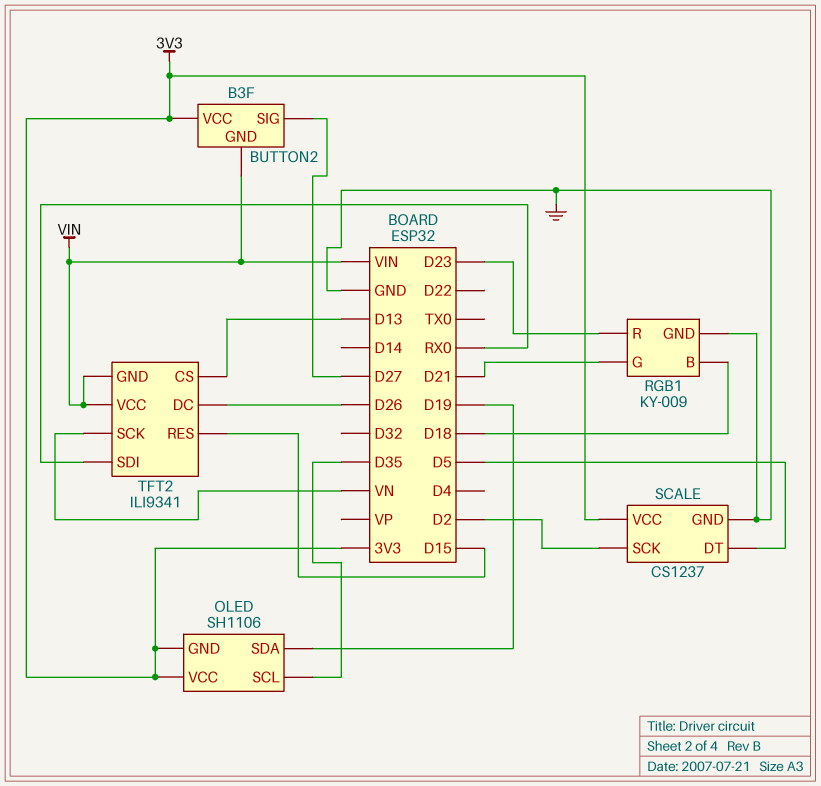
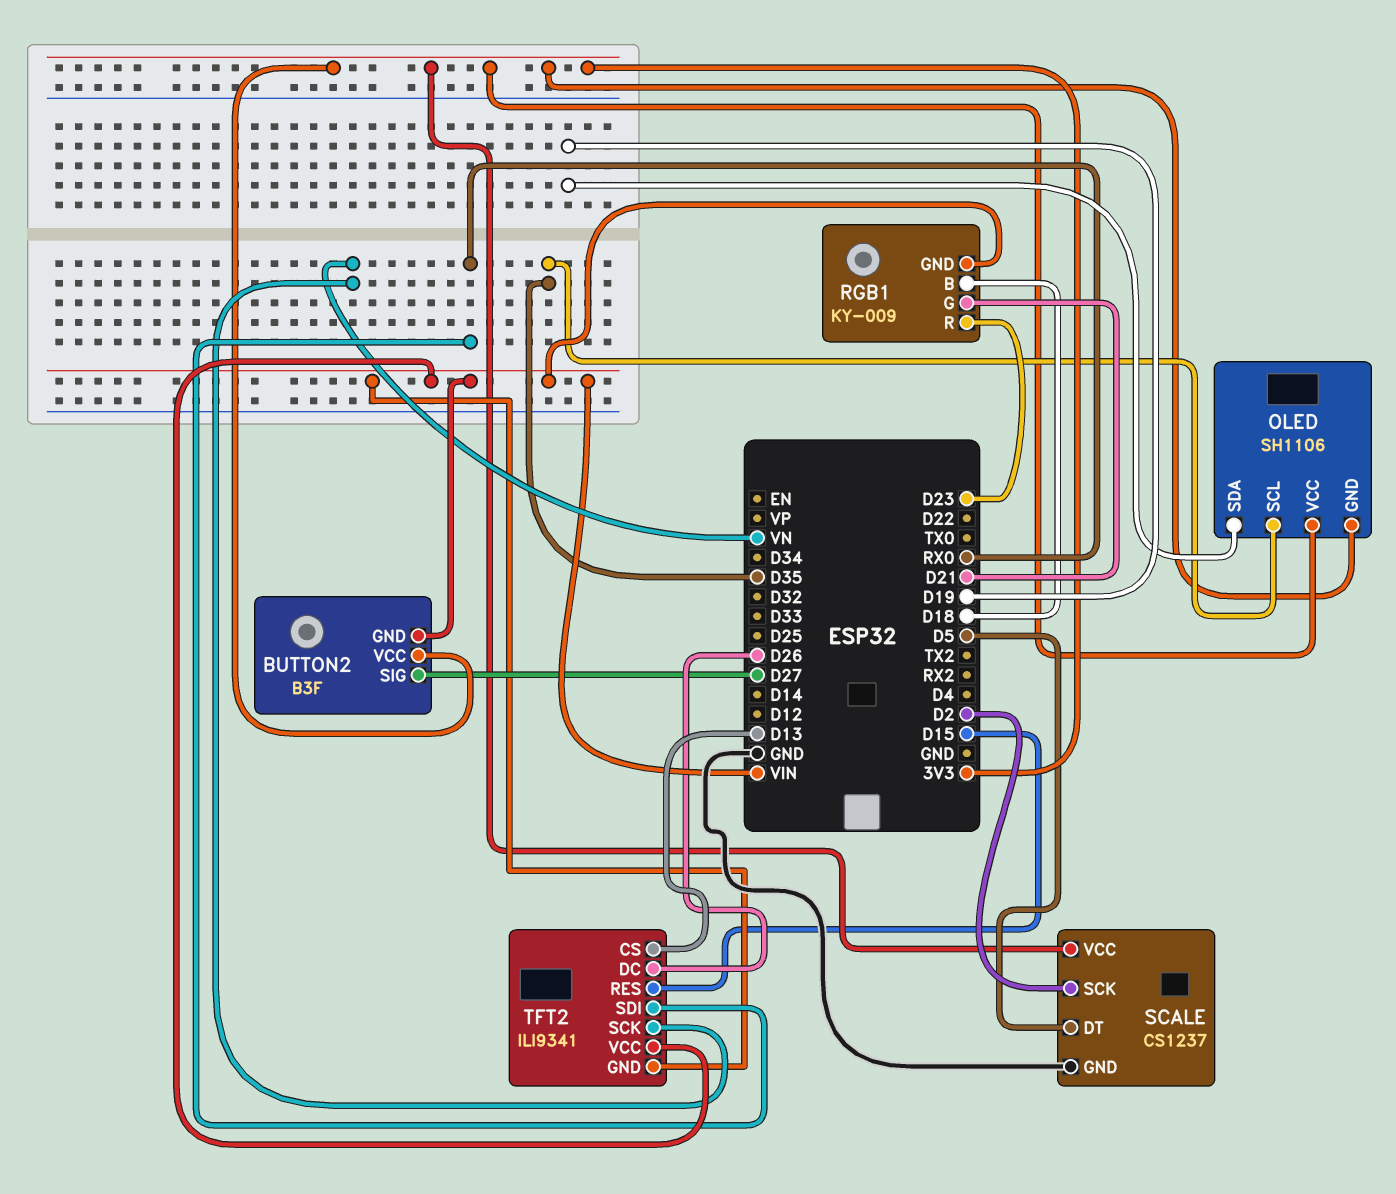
RGB1 pin GND: GND -> VIN

